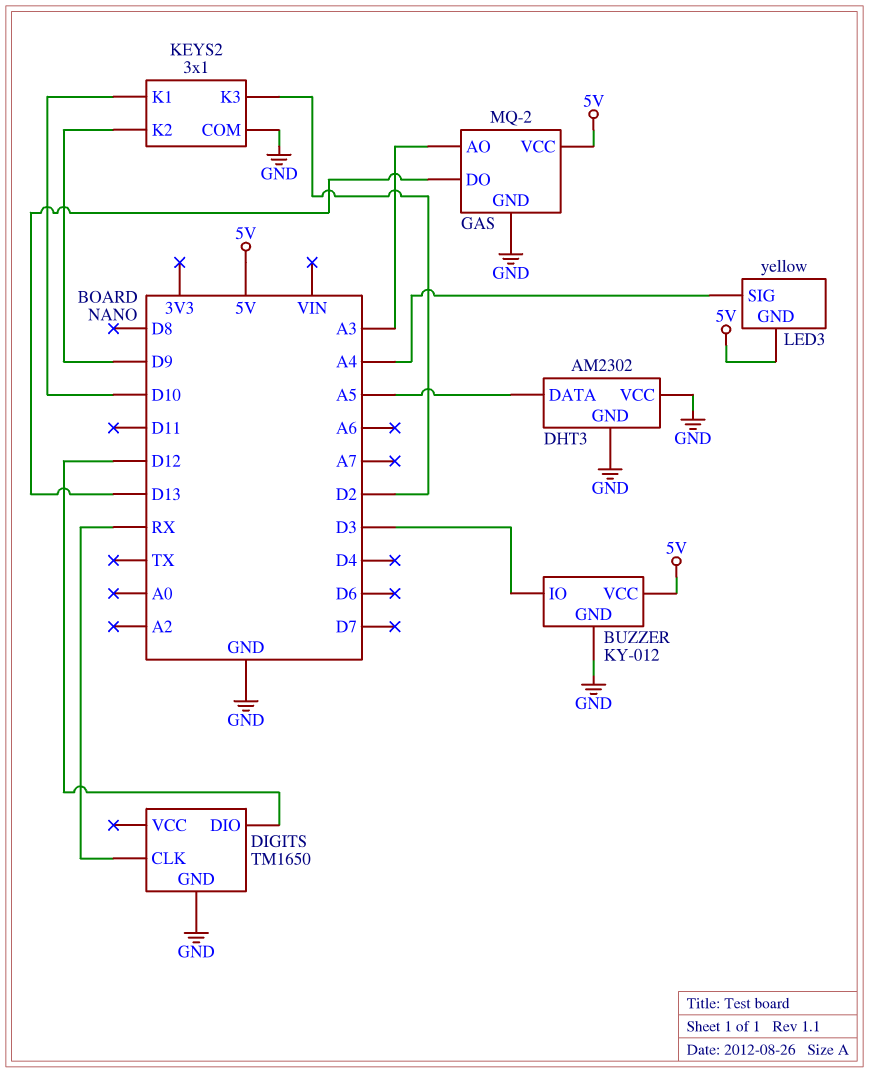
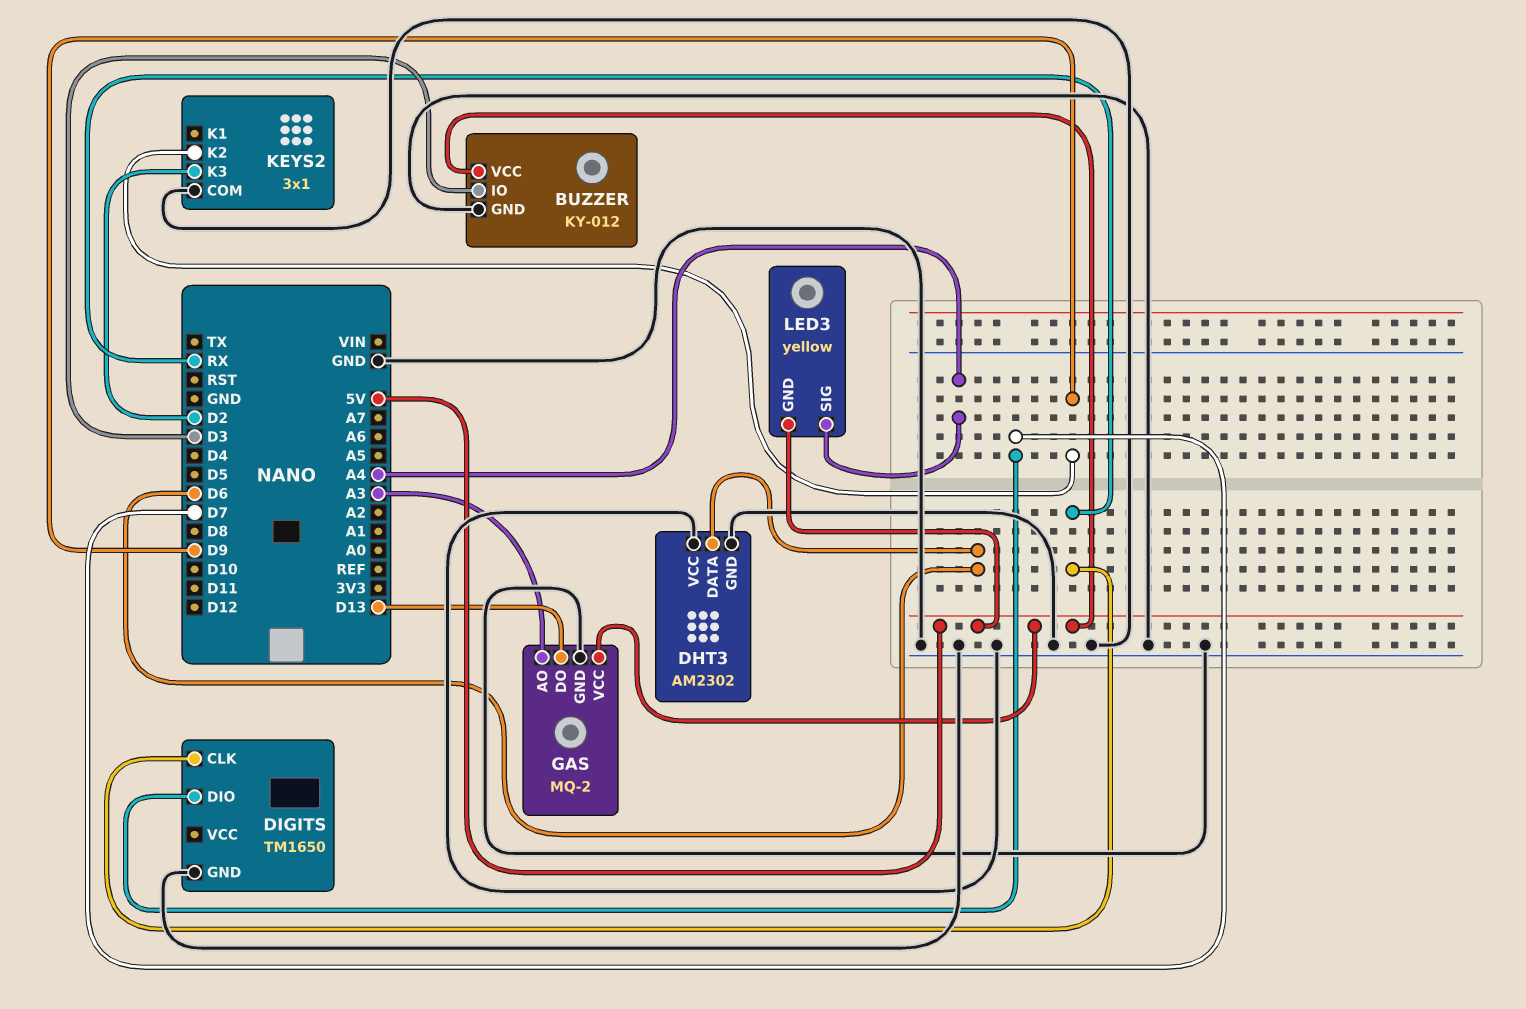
DHT3 pin DATA: A5 -> D6
DIGITS pin DIO: D12 -> D7
KEYS2 pin K1: D10 -> none

